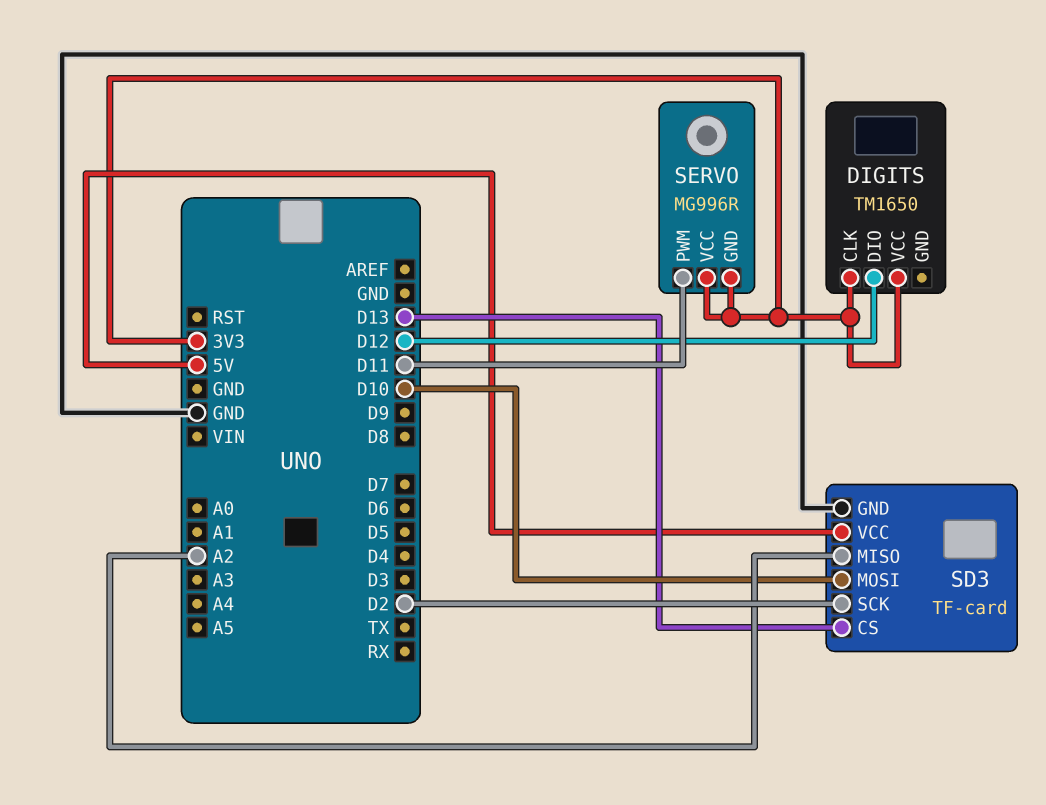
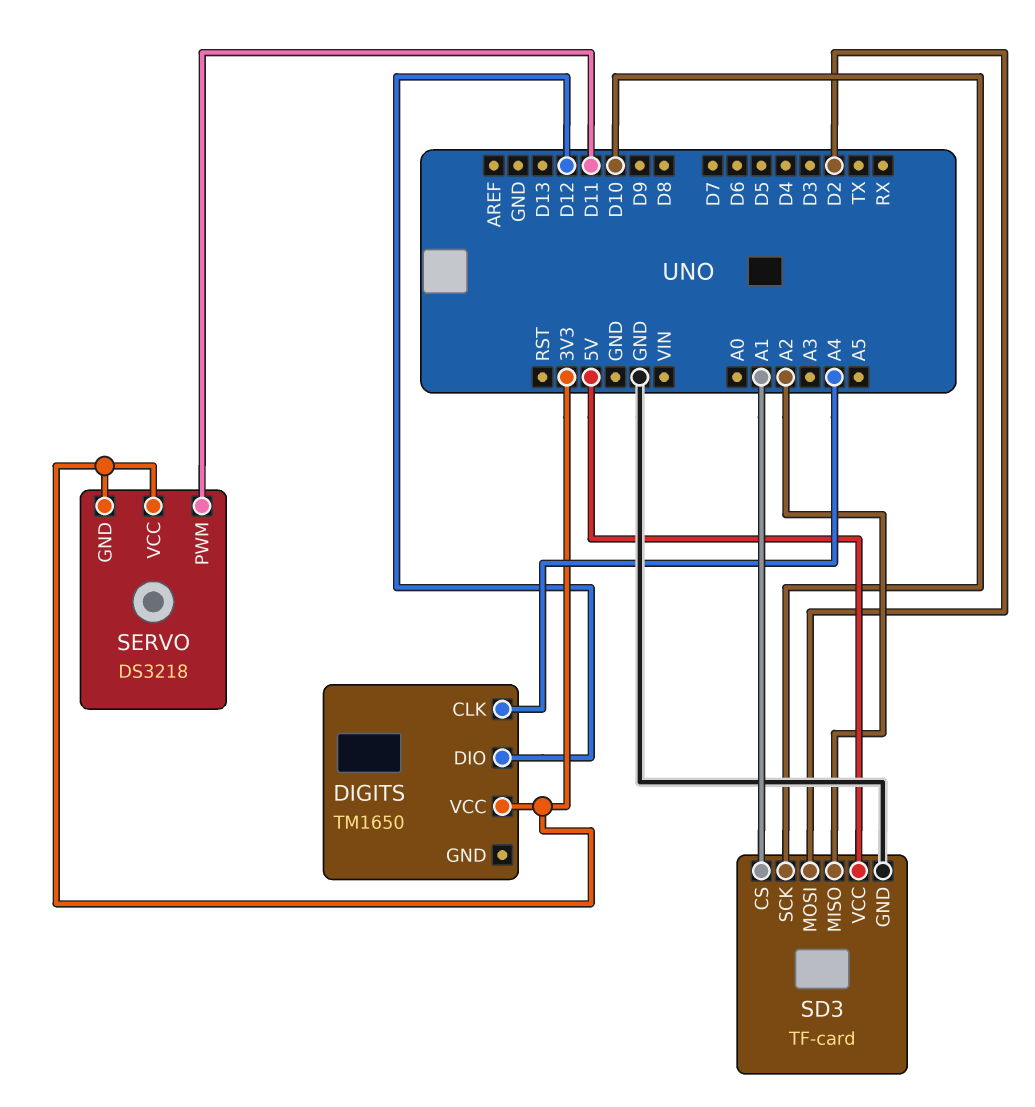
DIGITS pin CLK: 3V3 -> A4
SD3 pin CS: D13 -> A1
SD3 pin MOSI: D10 -> D2
SD3 pin SCK: D2 -> D10
SERVO: MG996R -> DS3218

